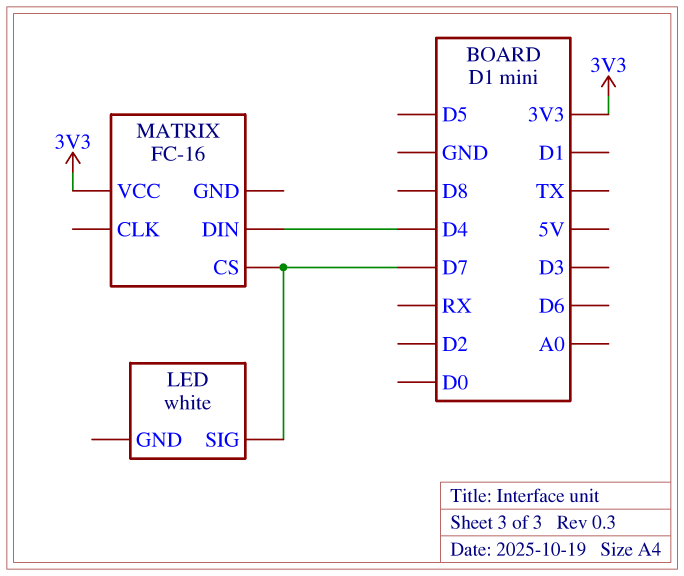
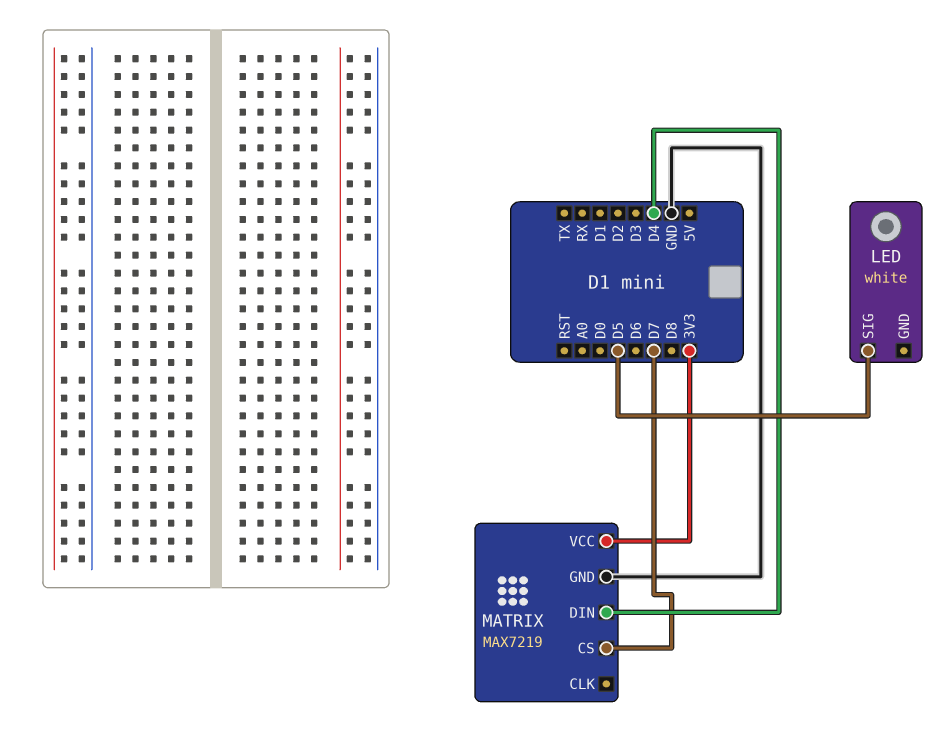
LED pin SIG: D7 -> D5
MATRIX: FC-16 -> MAX7219
MATRIX pin GND: none -> GND

